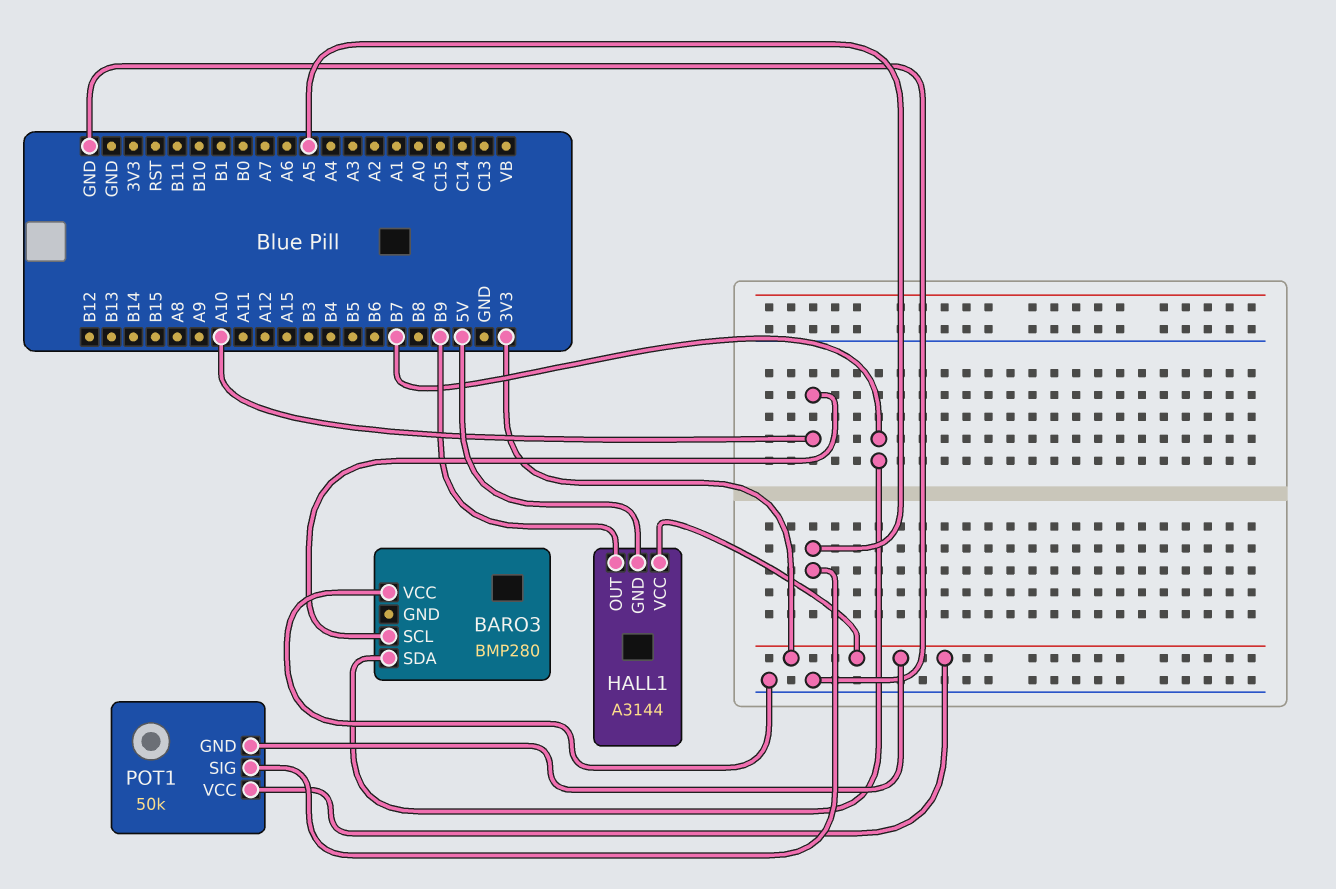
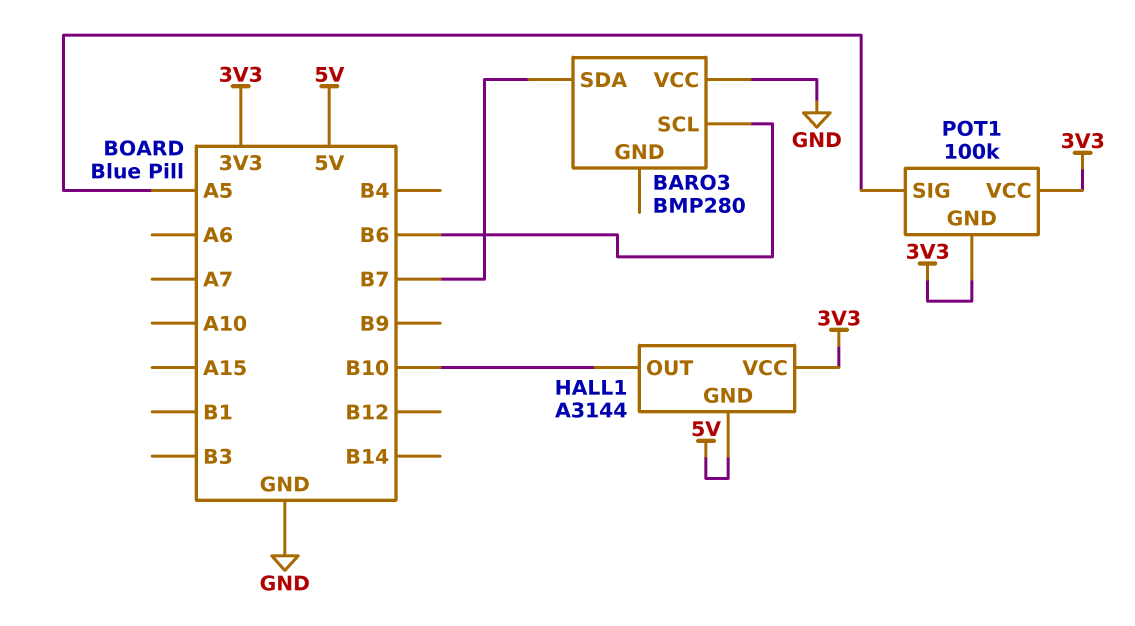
BARO3 pin SCL: A10 -> B6
HALL1 pin OUT: B9 -> B10
POT1: 50k -> 100k

